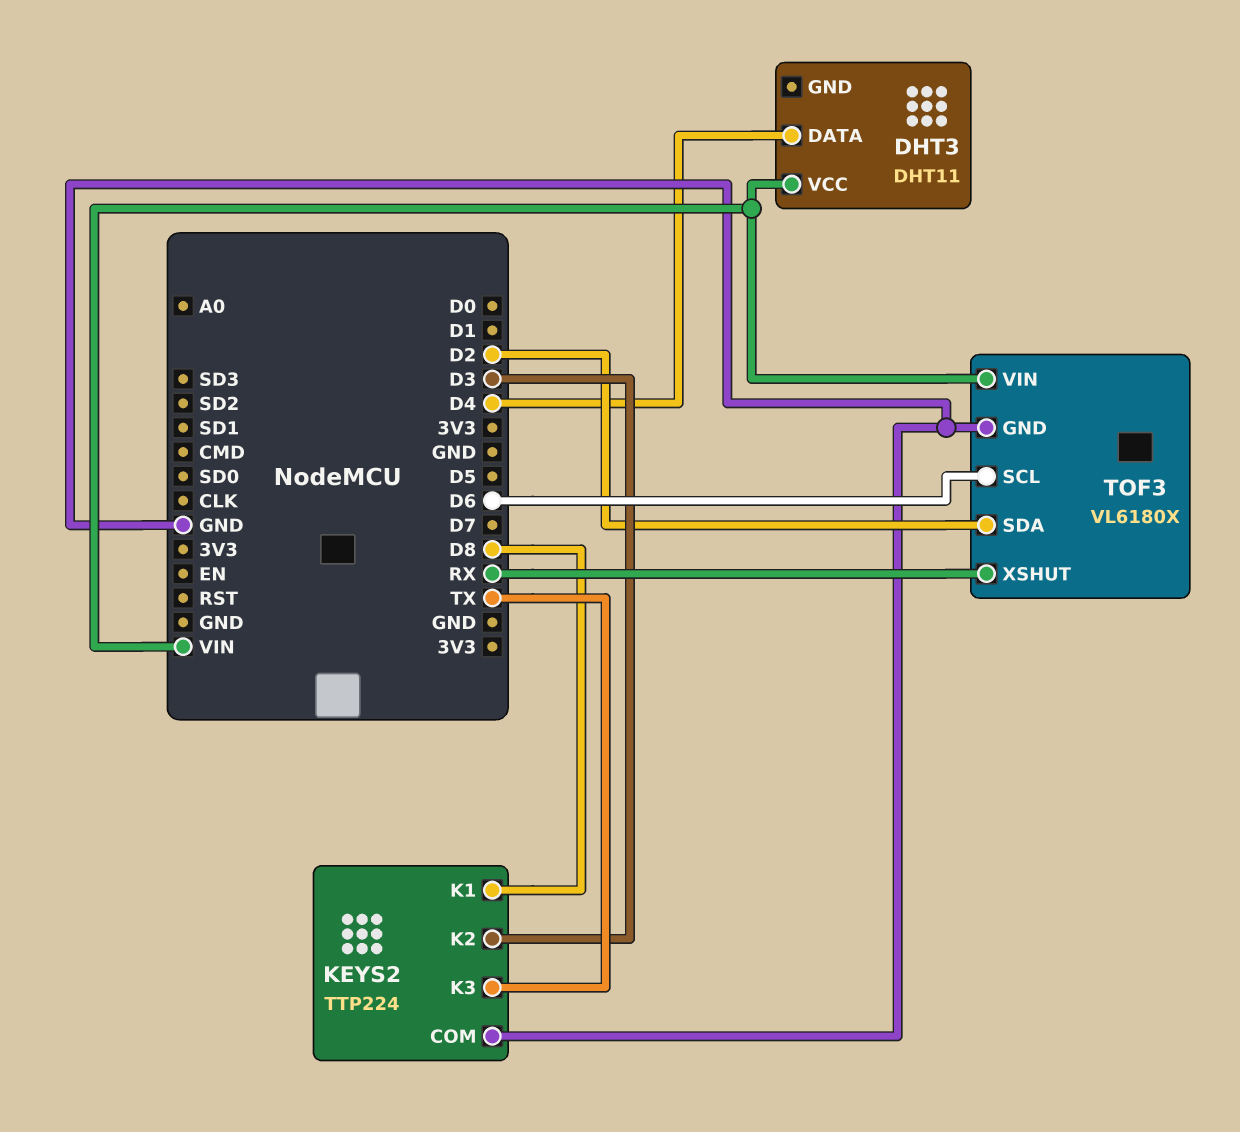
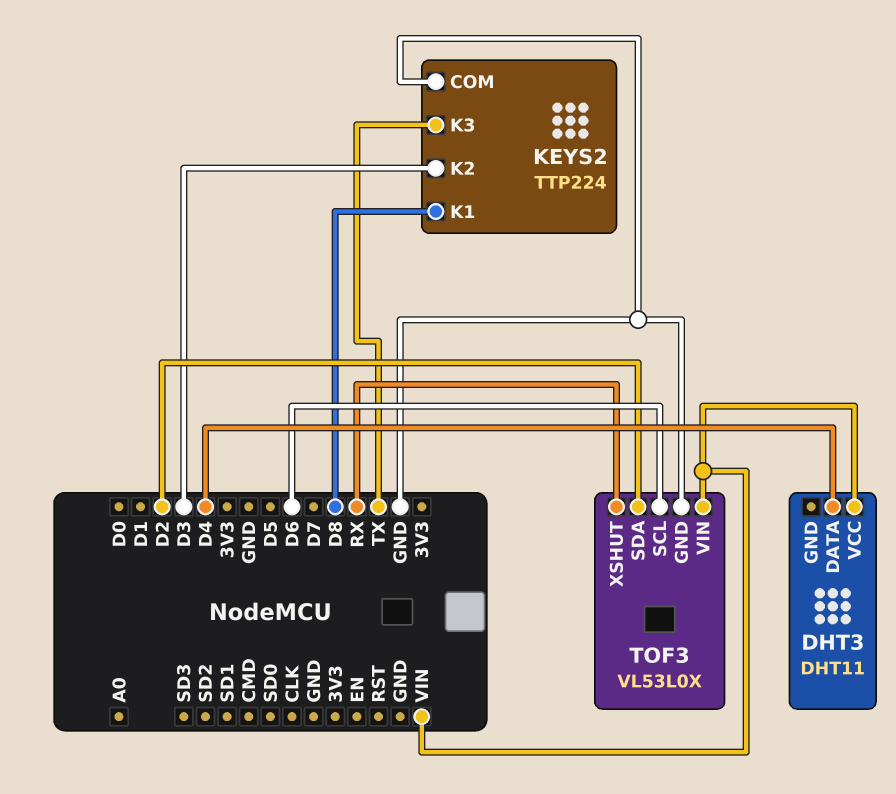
TOF3: VL6180X -> VL53L0X

